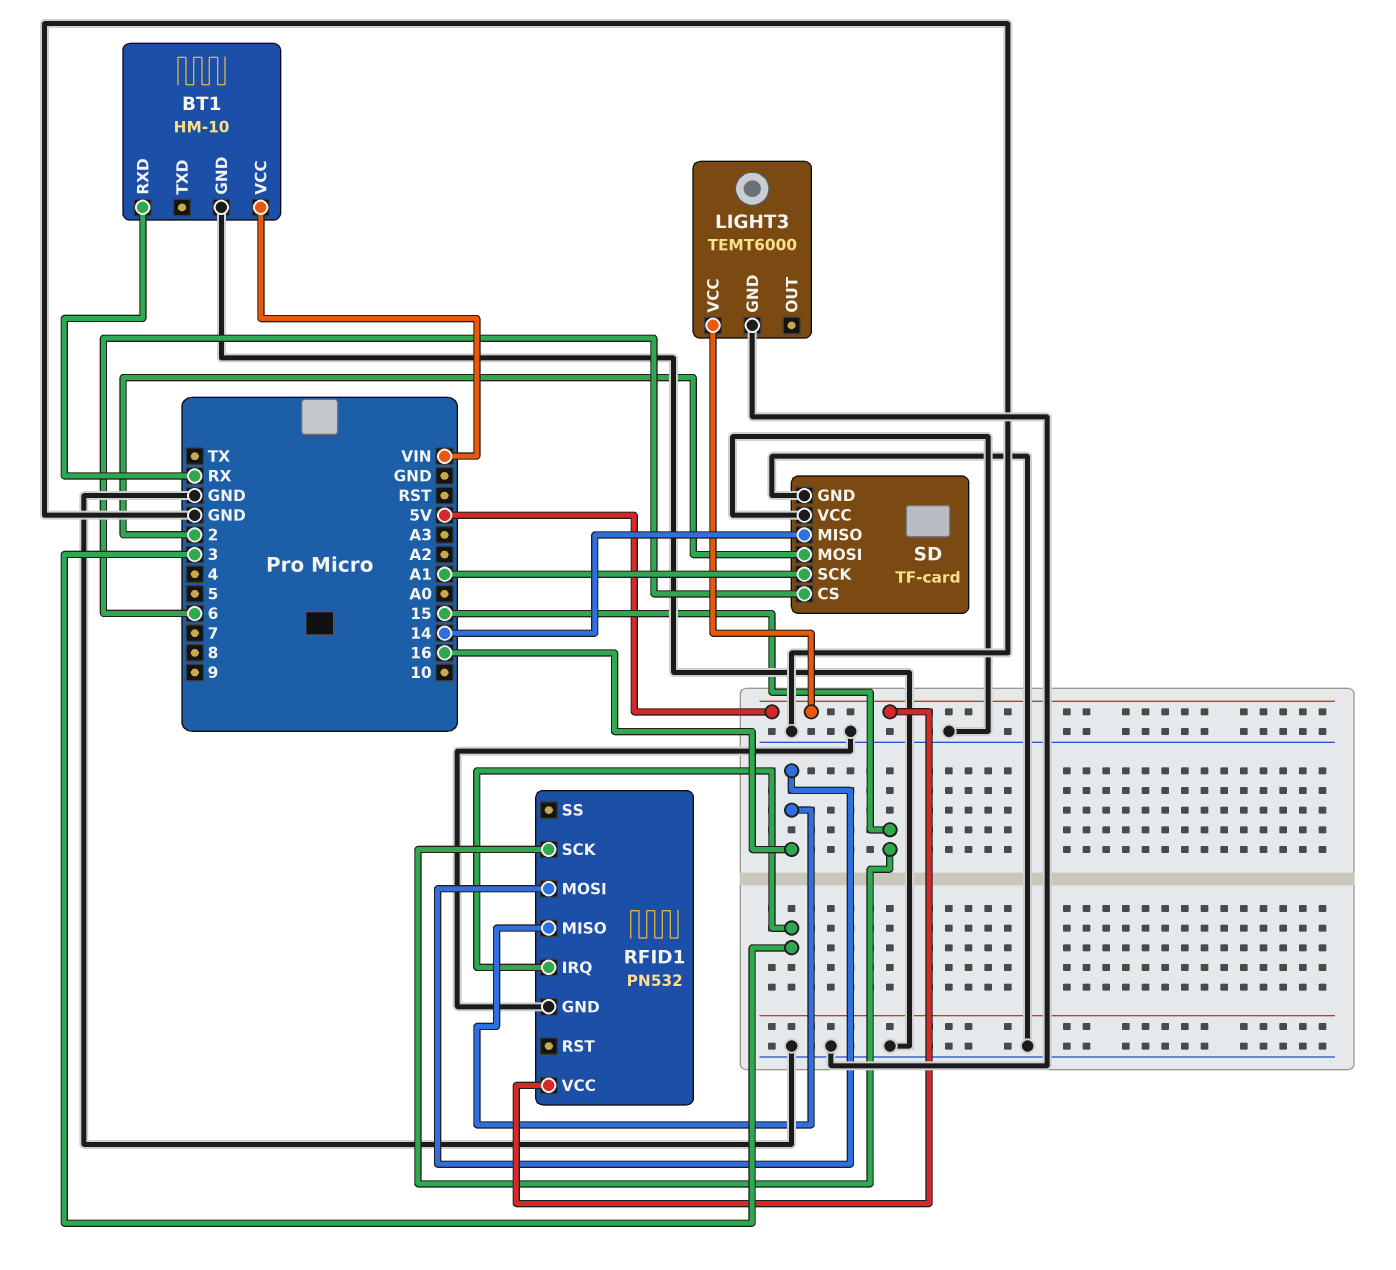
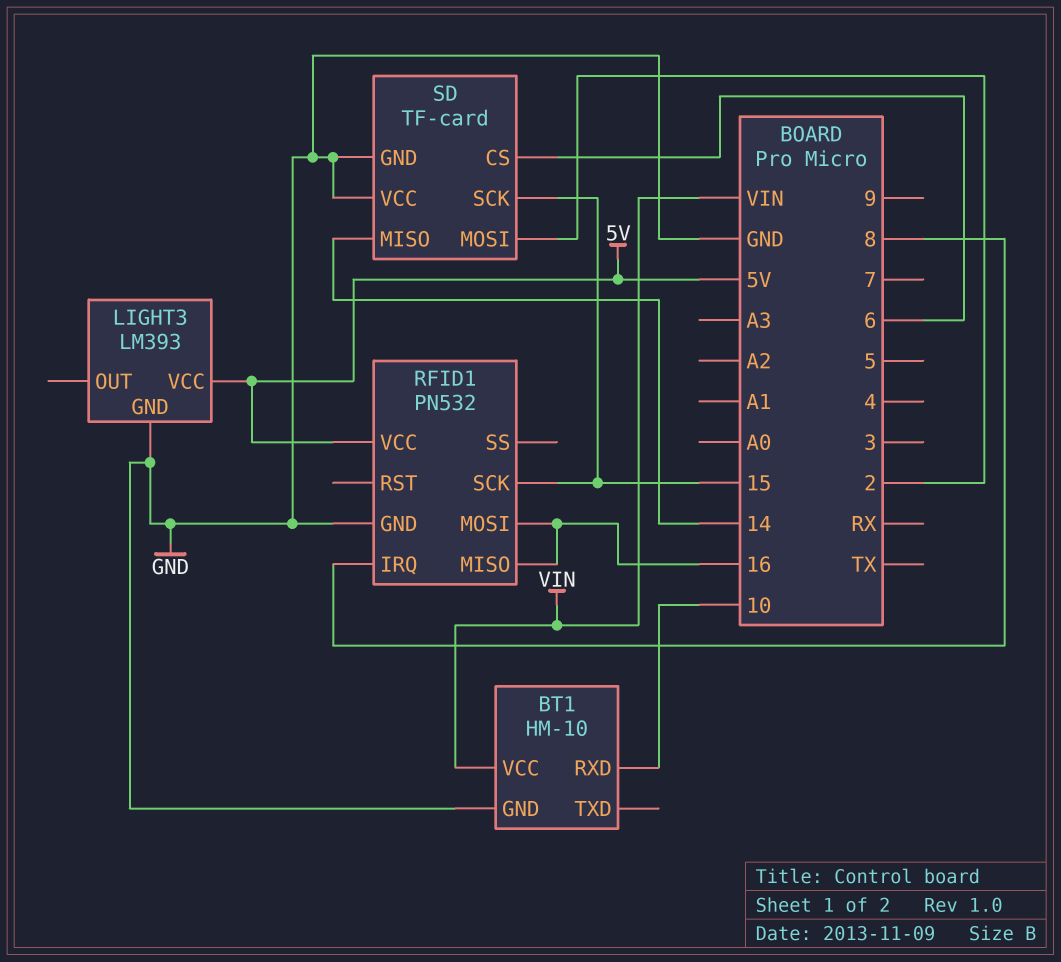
BT1 pin RXD: RX -> 10
LIGHT3: TEMT6000 -> LM393
RFID1 pin IRQ: 3 -> 8
SD pin SCK: A1 -> 15

